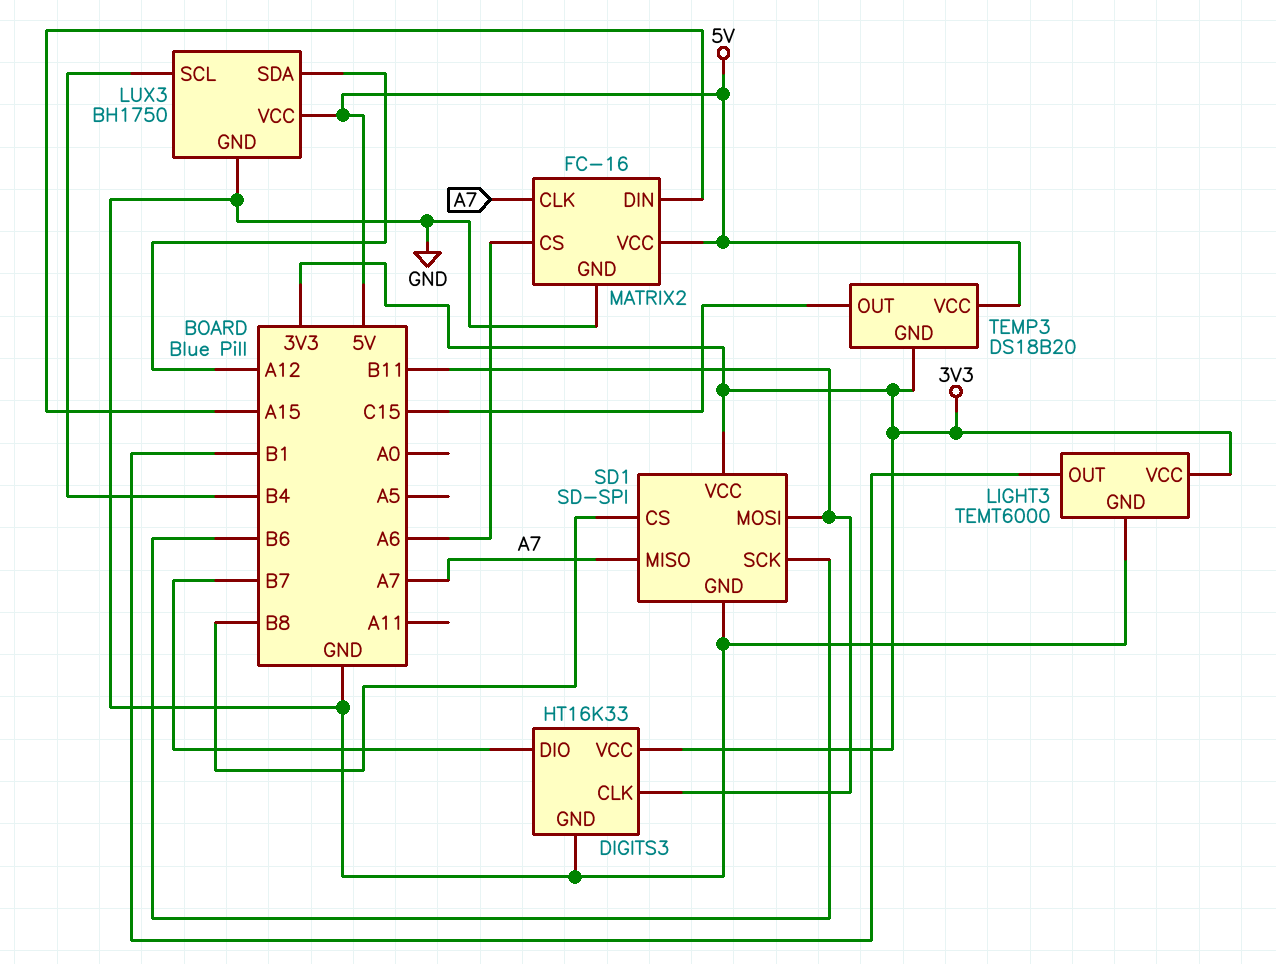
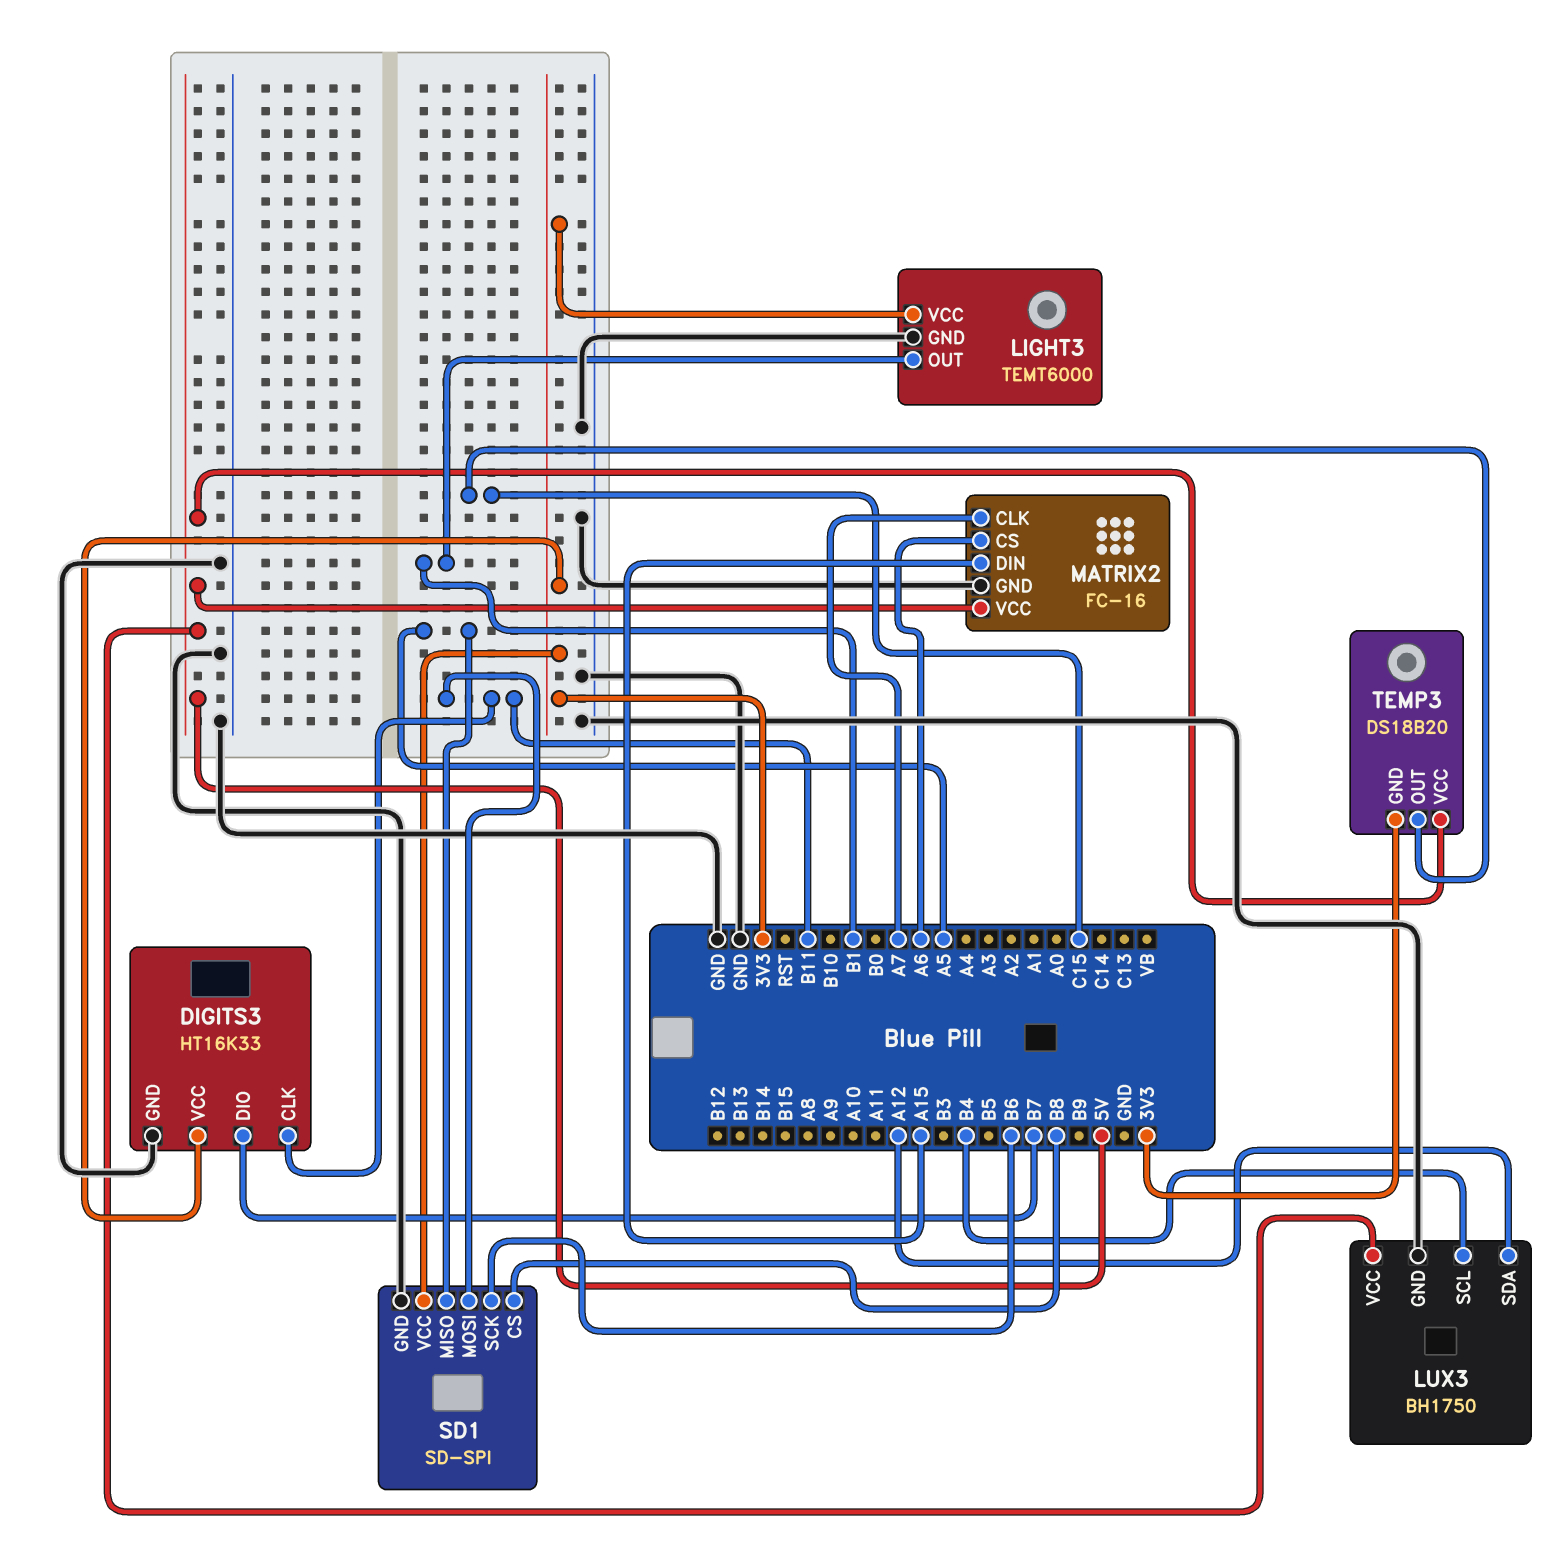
SD1 pin MISO: A7 -> A5

